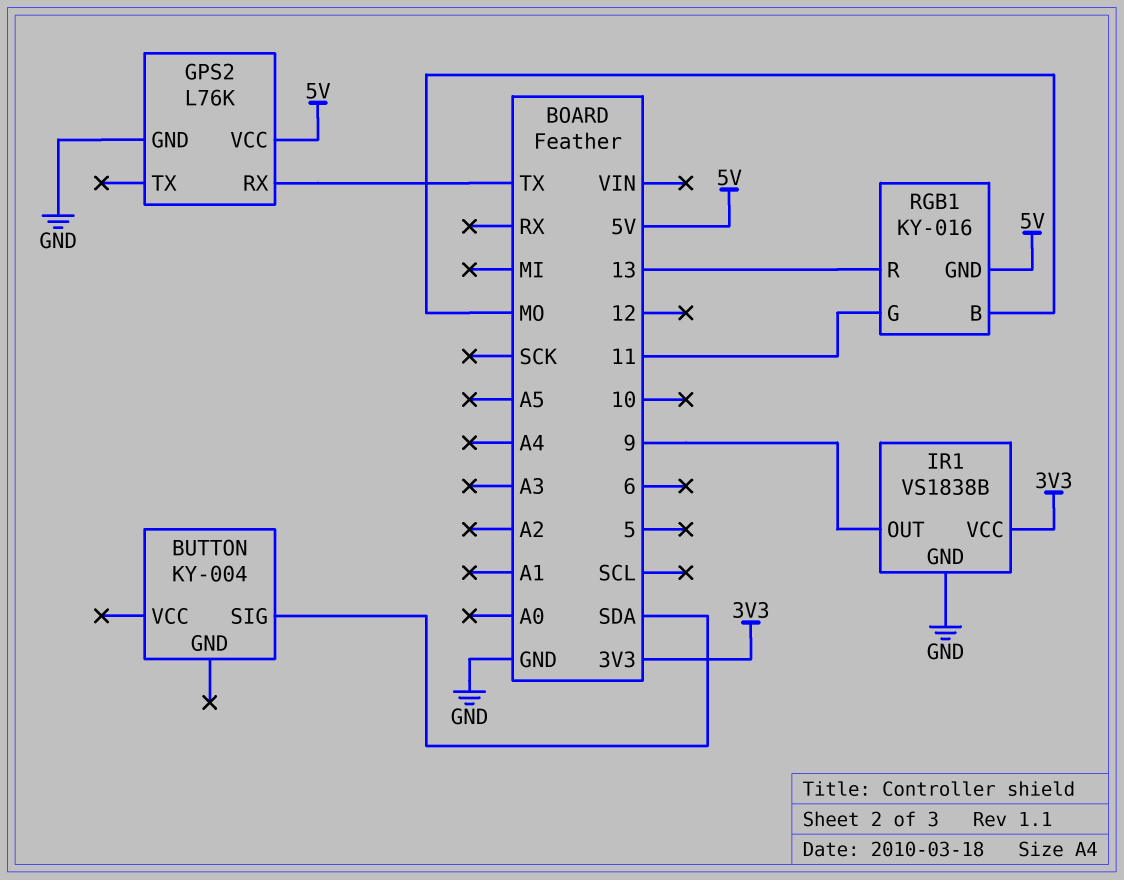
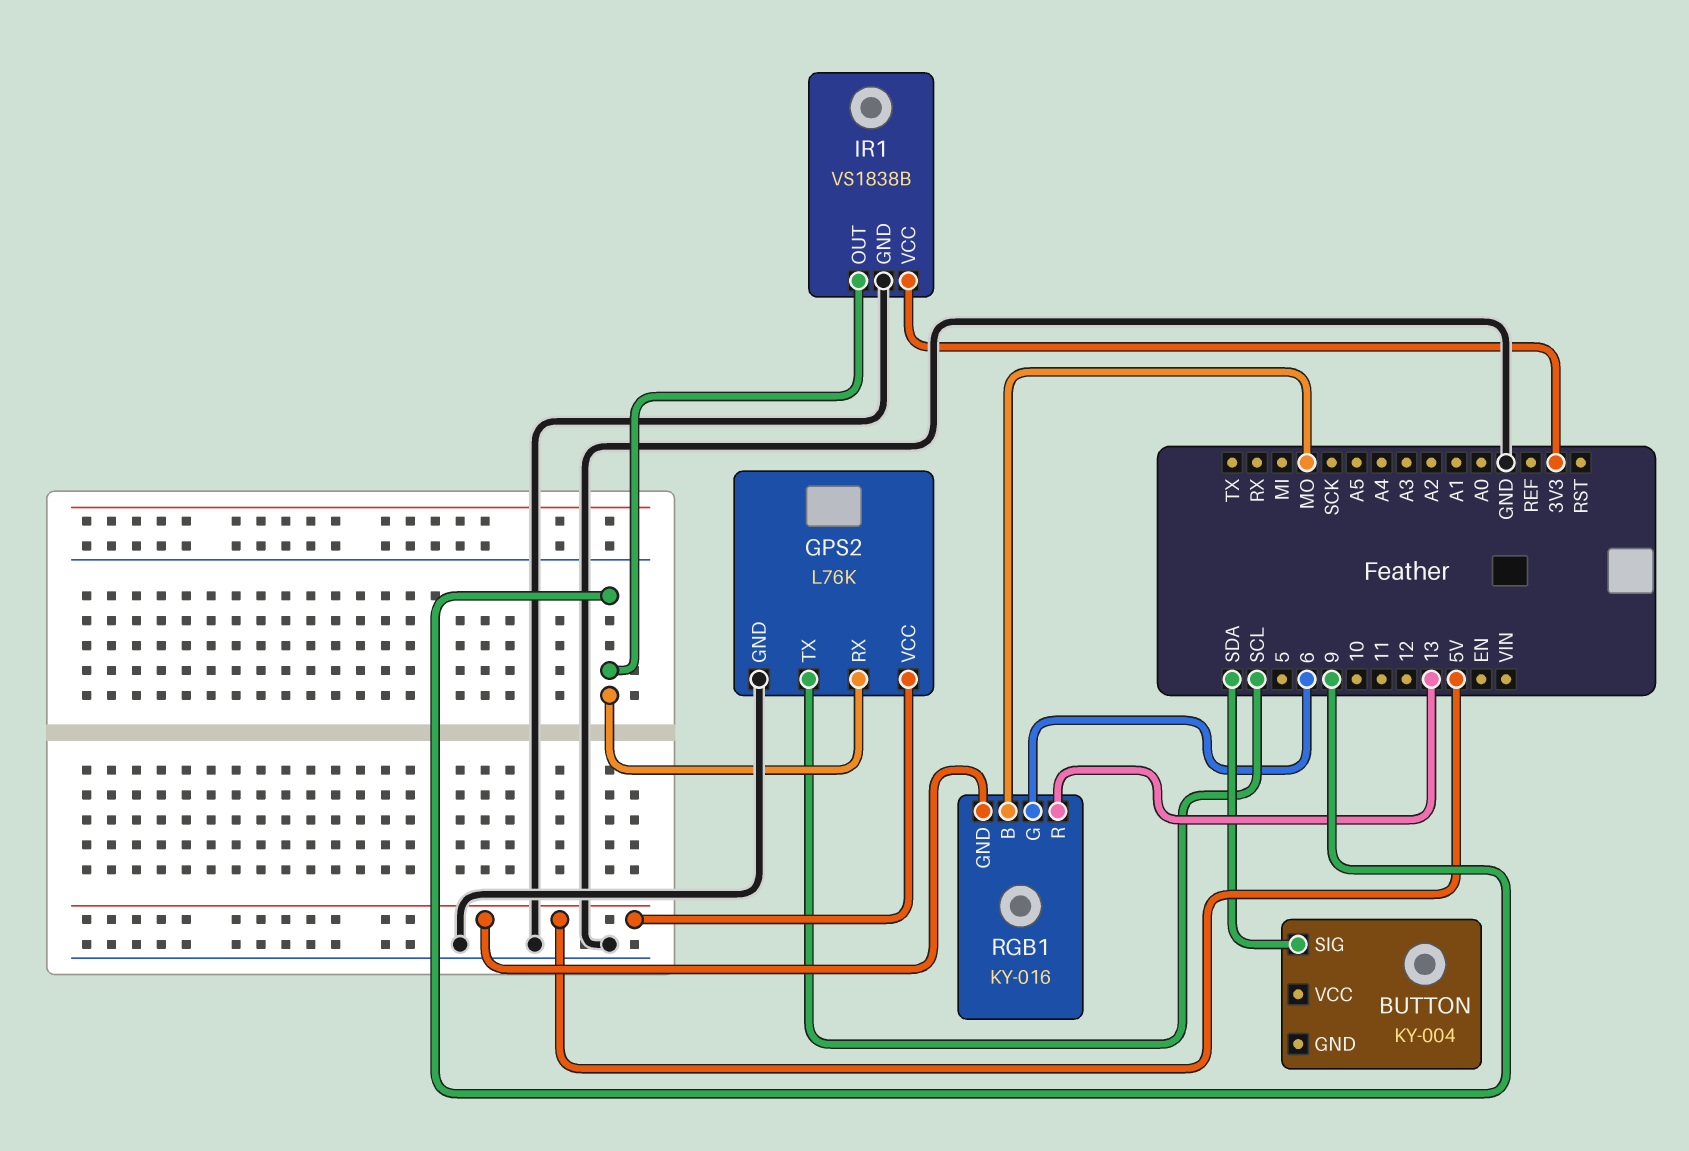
GPS2 pin RX: TX -> 9
GPS2 pin TX: none -> SCL
RGB1 pin G: 11 -> 6

